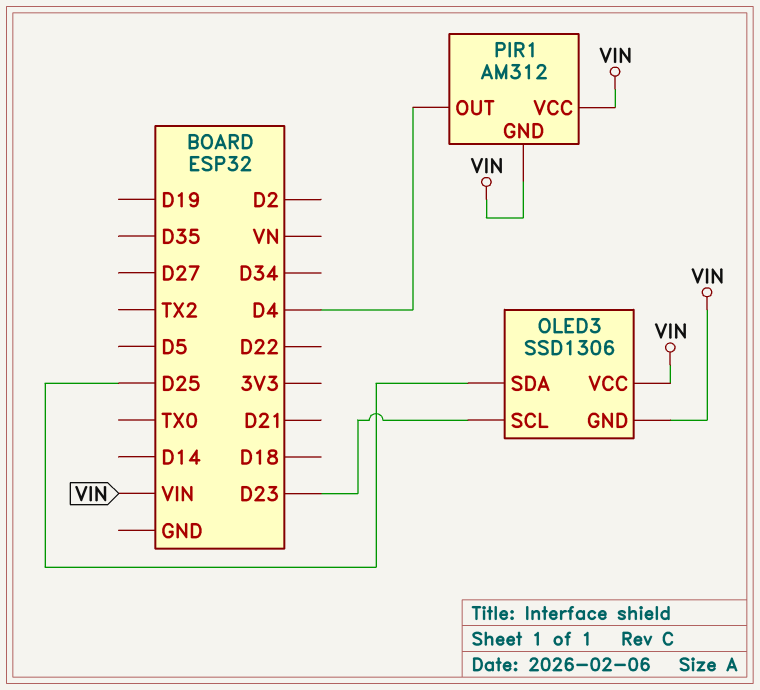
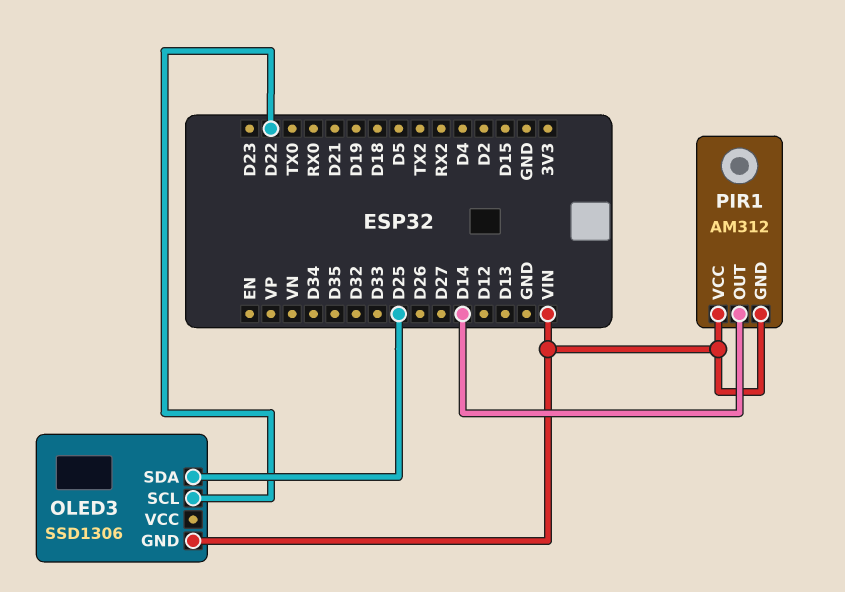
OLED3 pin SCL: D23 -> D22
OLED3 pin VCC: VIN -> none
PIR1 pin OUT: D4 -> D14

